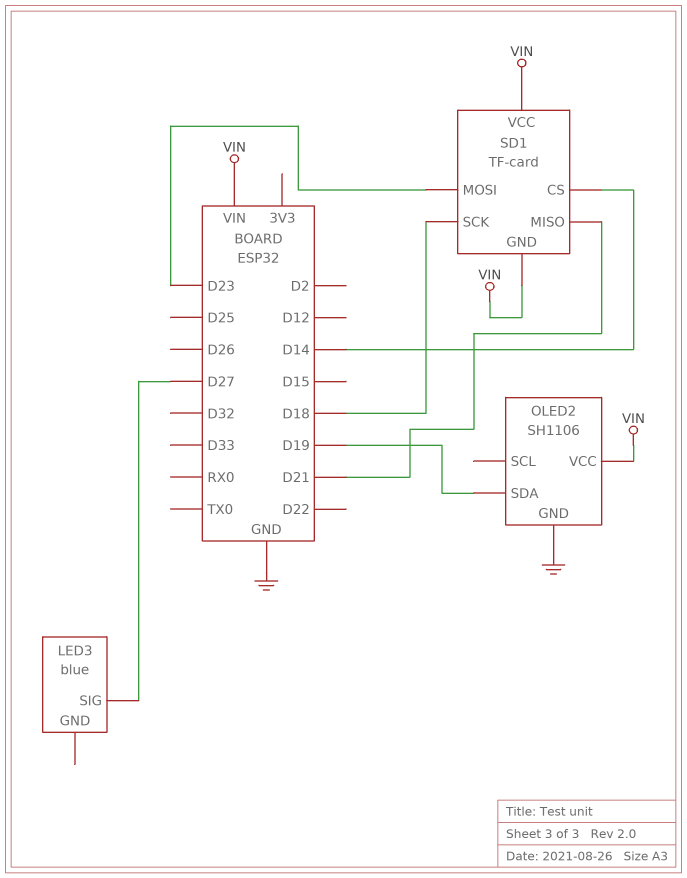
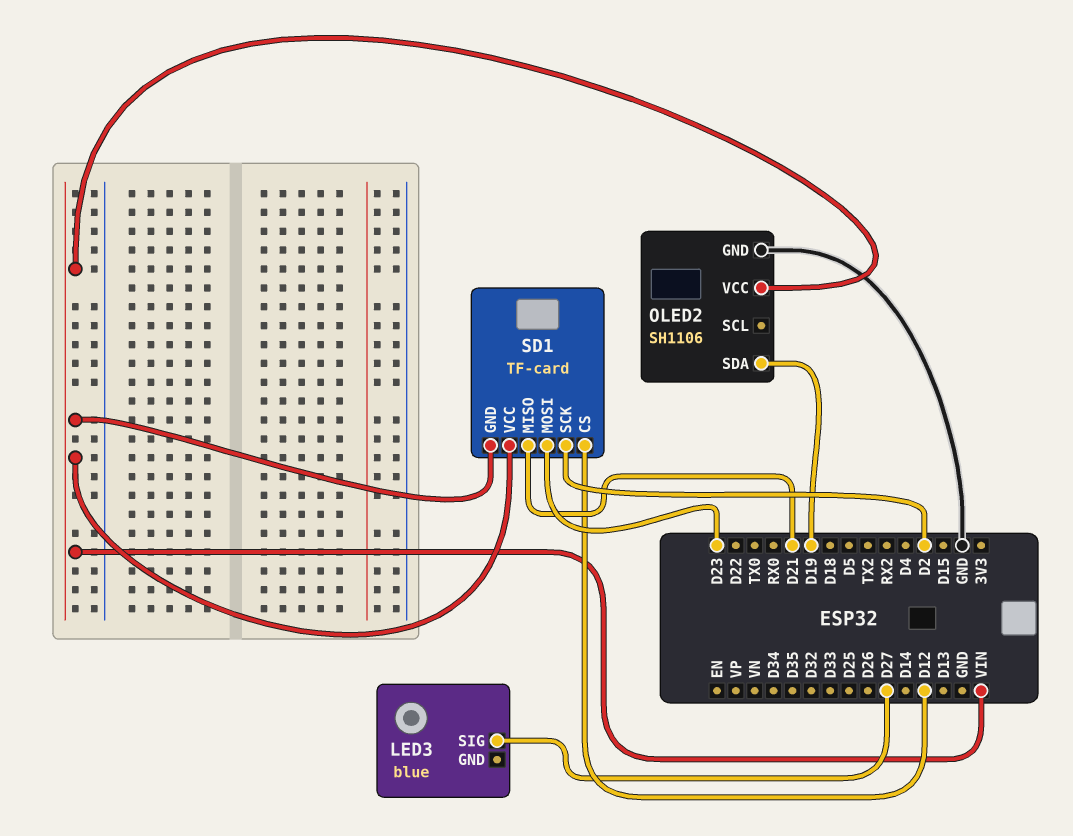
SD1 pin CS: D14 -> D12
SD1 pin SCK: D18 -> D2

